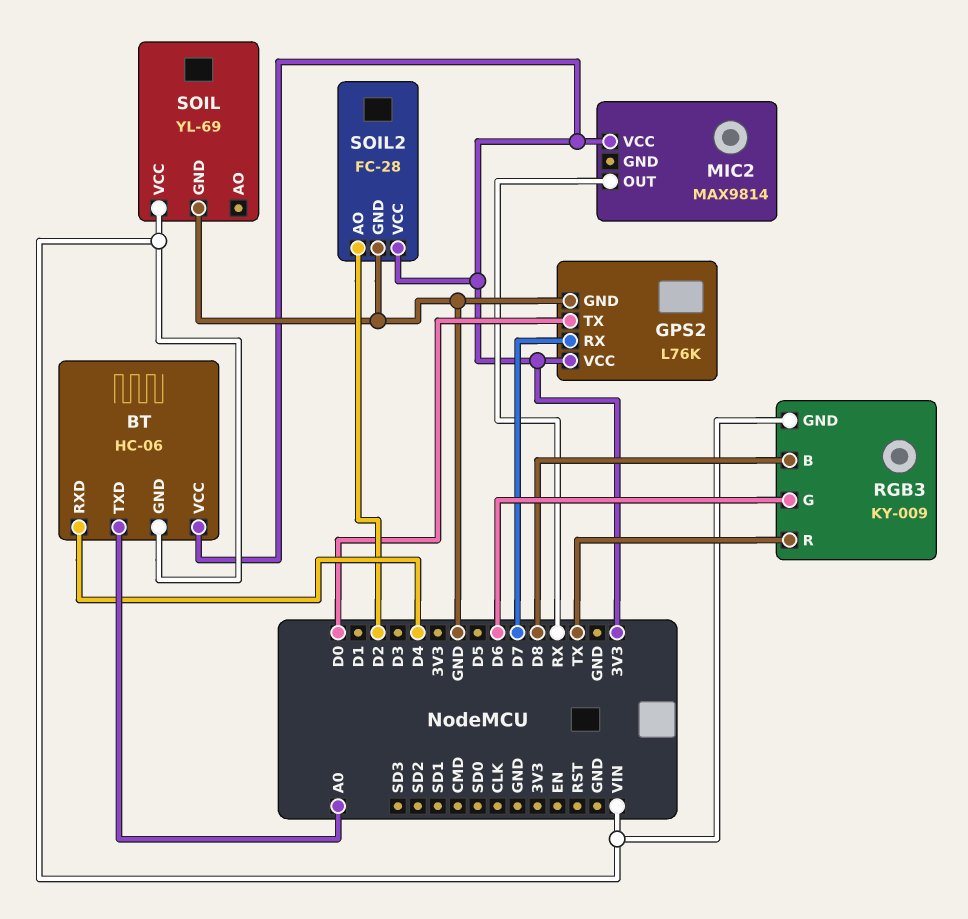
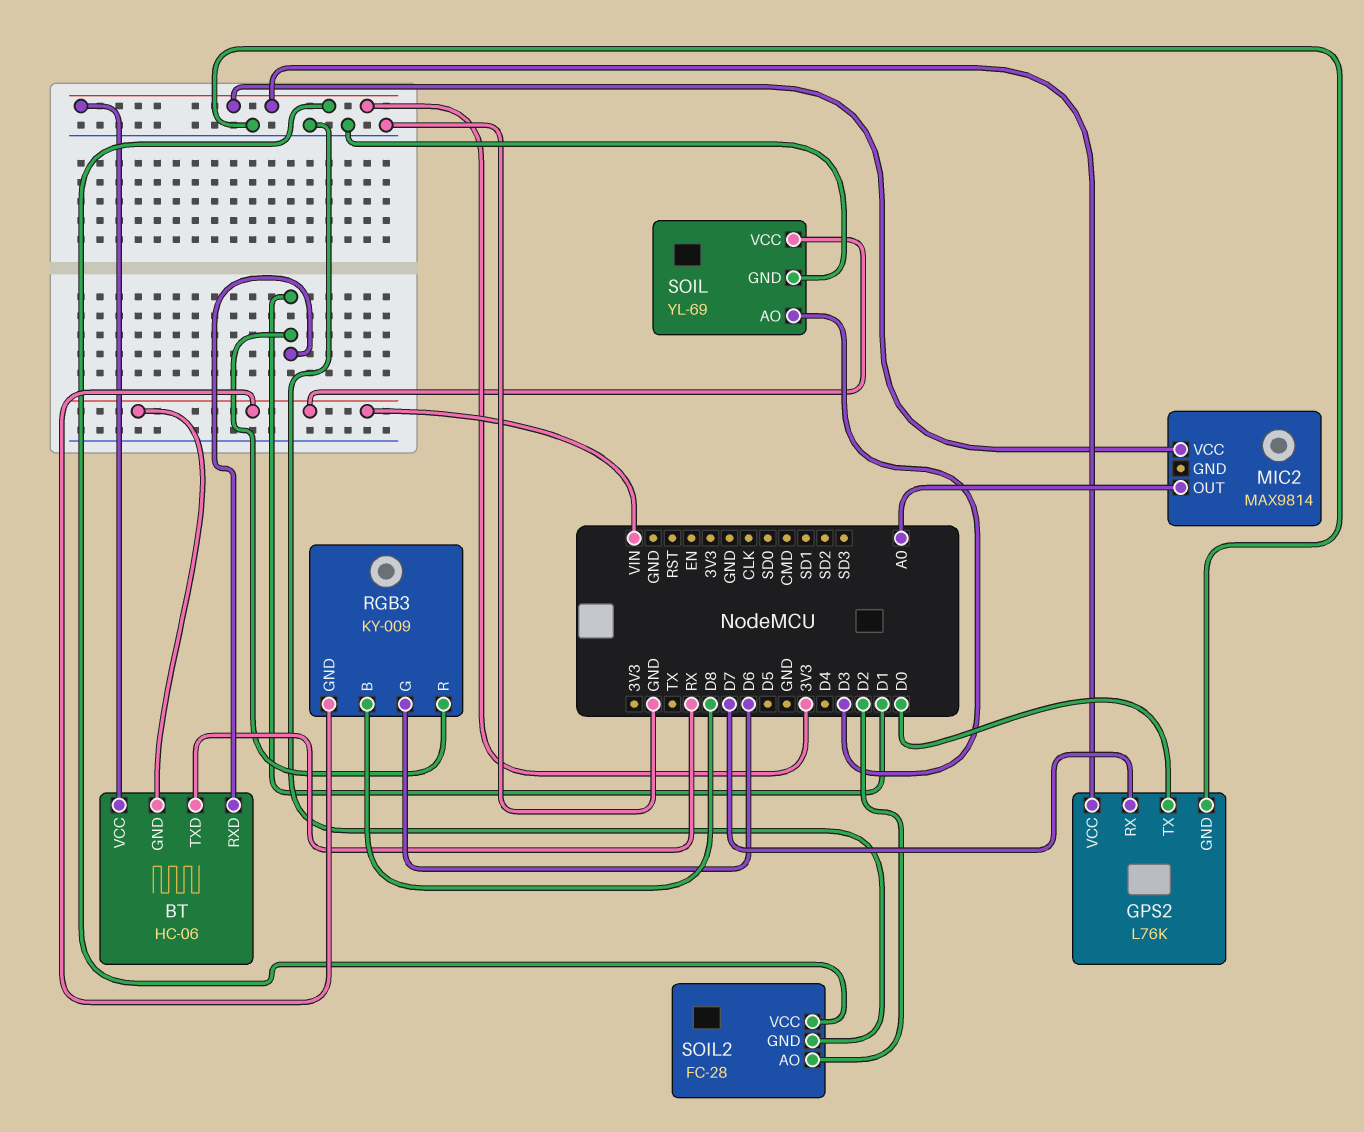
BT pin RXD: D4 -> D1
BT pin TXD: A0 -> RX
MIC2 pin OUT: RX -> A0
RGB3 pin R: TX -> D1
SOIL pin AO: none -> D3

